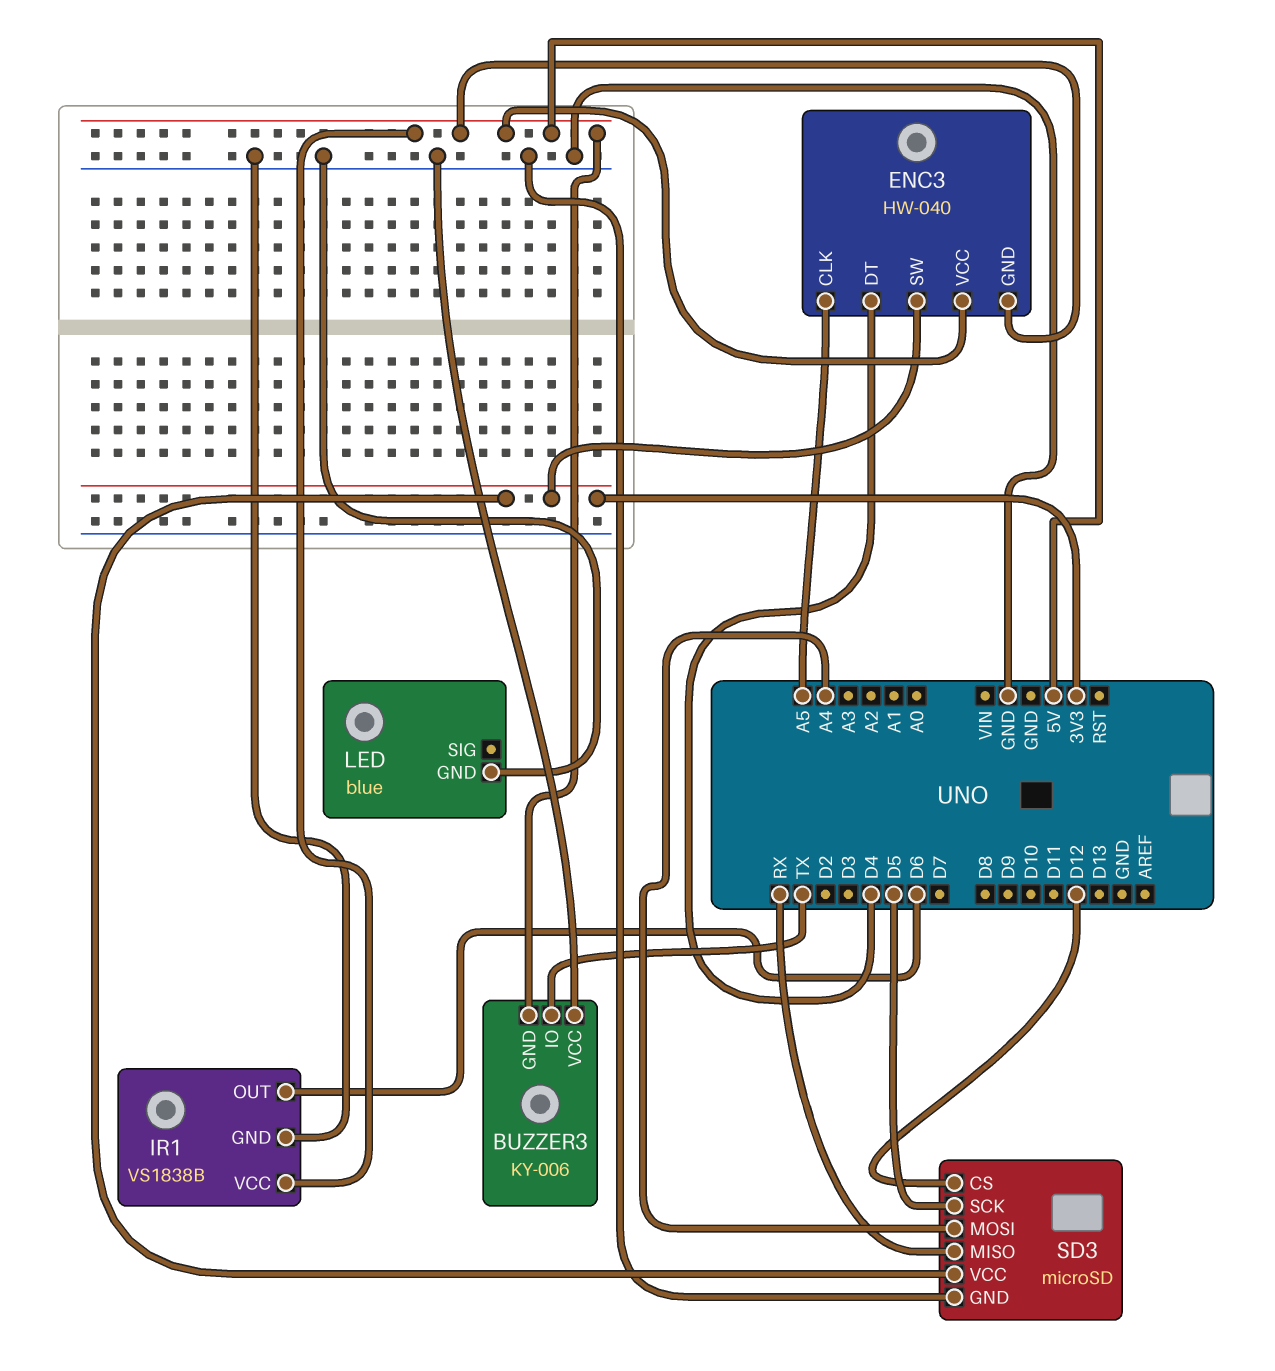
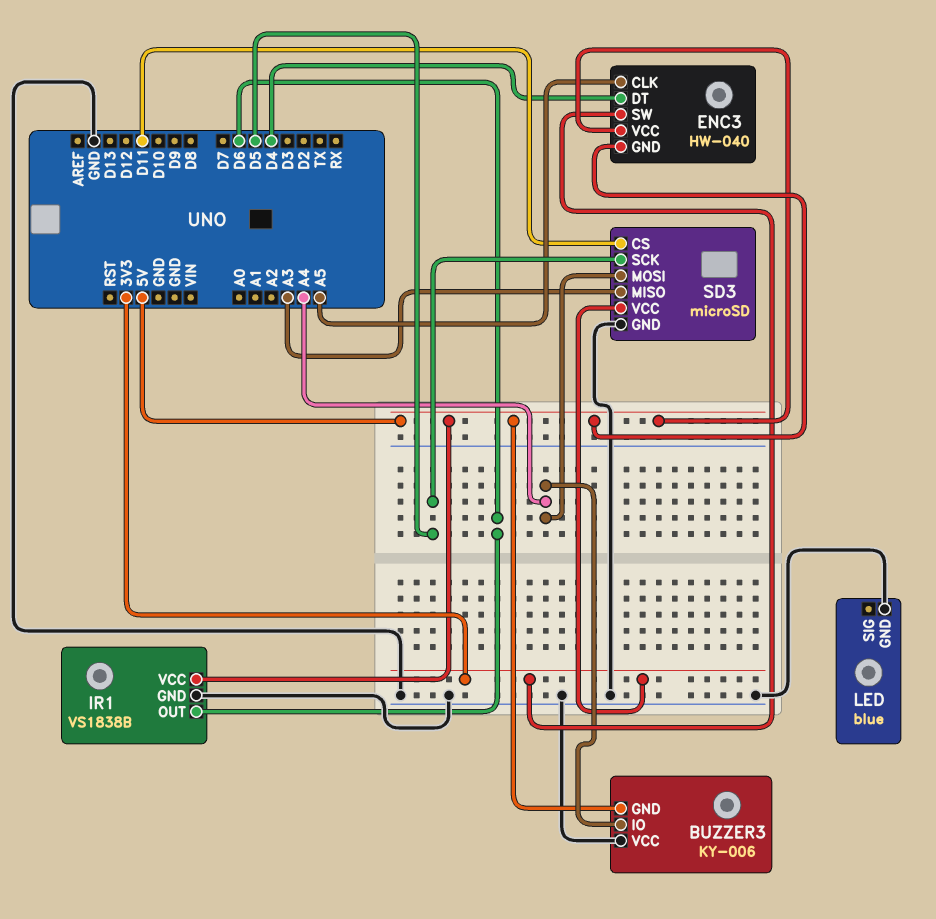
BUZZER3 pin IO: TX -> A4
SD3 pin CS: D12 -> D11
SD3 pin MISO: RX -> A3

